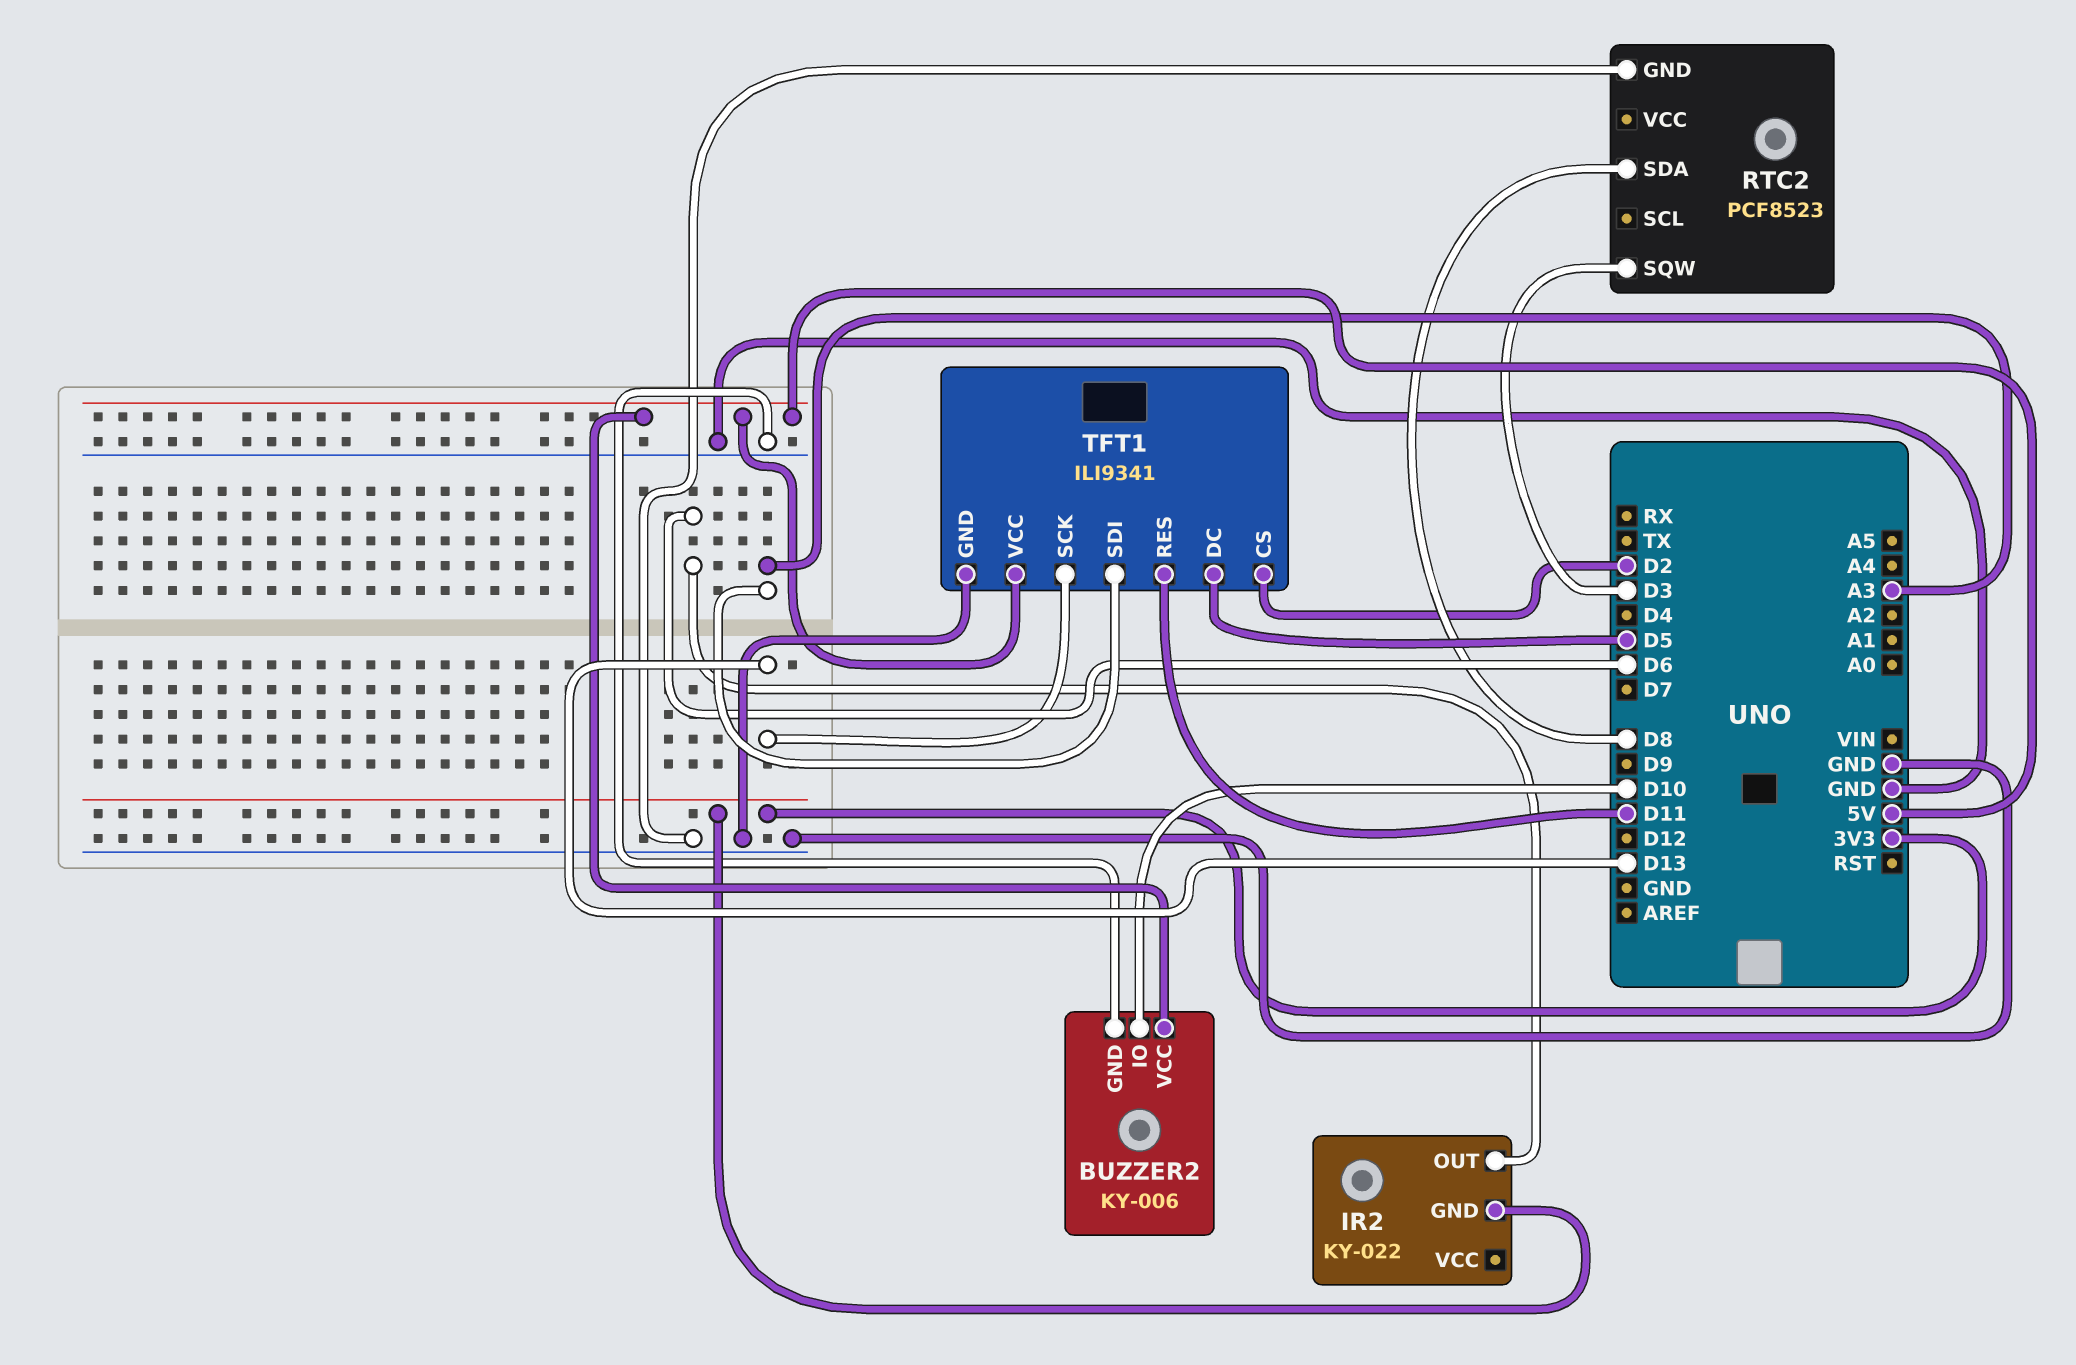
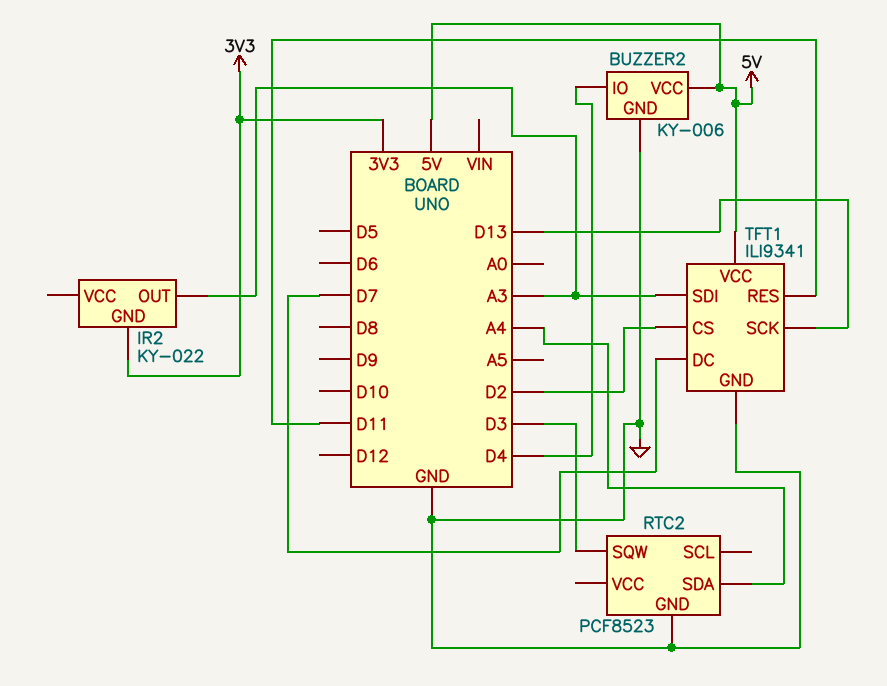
BUZZER2 pin IO: D10 -> D4
IR2 pin OUT: D6 -> A3
RTC2 pin SDA: D8 -> A4
TFT1 pin DC: D5 -> D7

